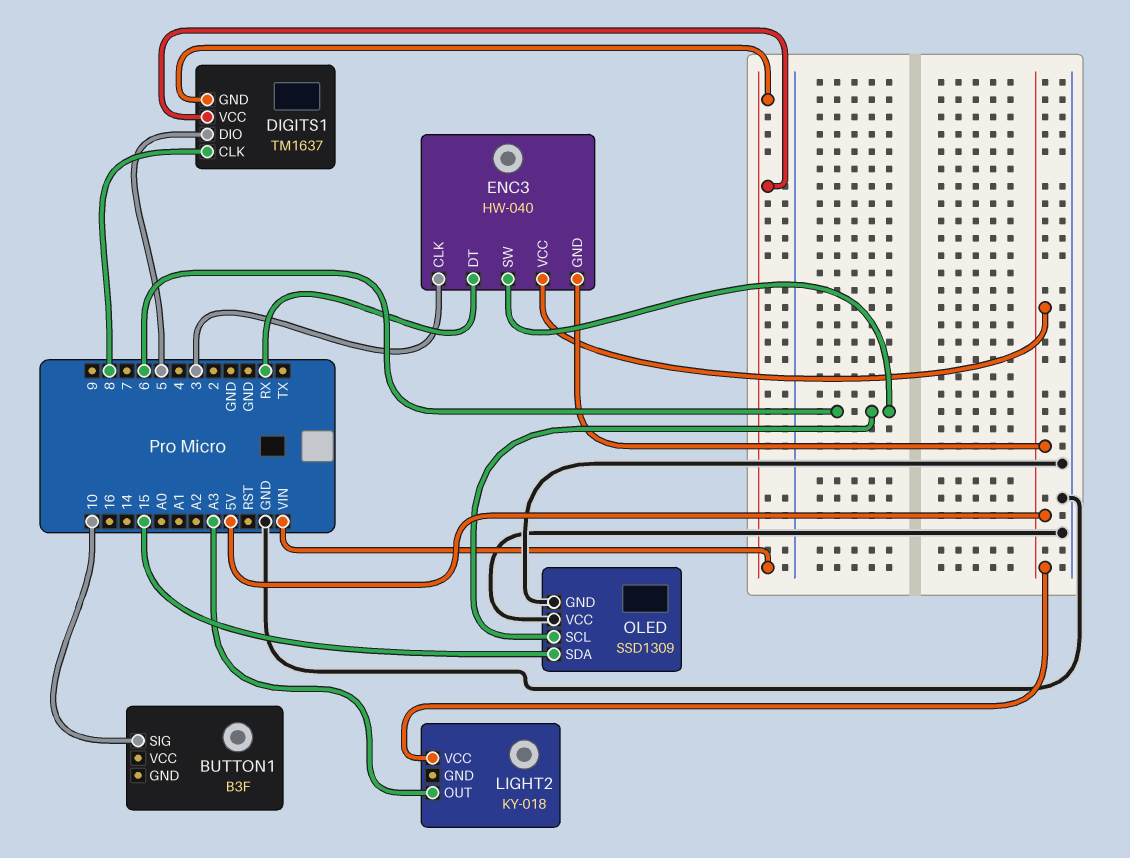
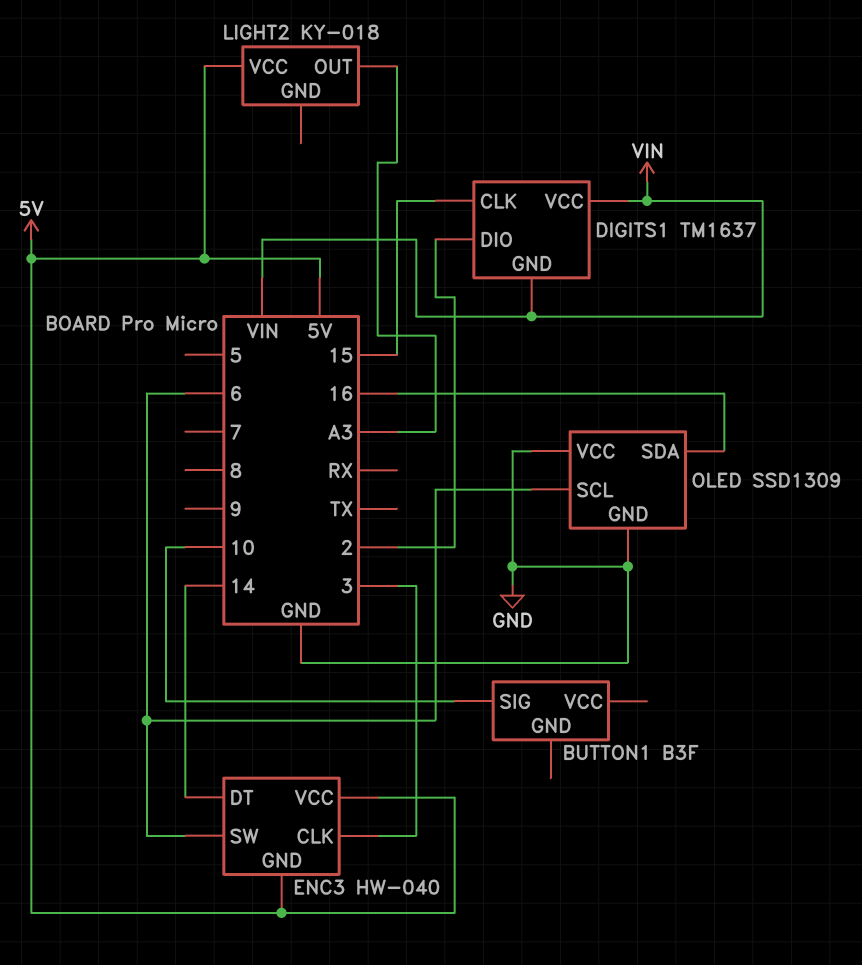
DIGITS1 pin CLK: 8 -> 15
DIGITS1 pin DIO: 5 -> 2
ENC3 pin DT: RX -> 14
OLED pin SDA: 15 -> 16

